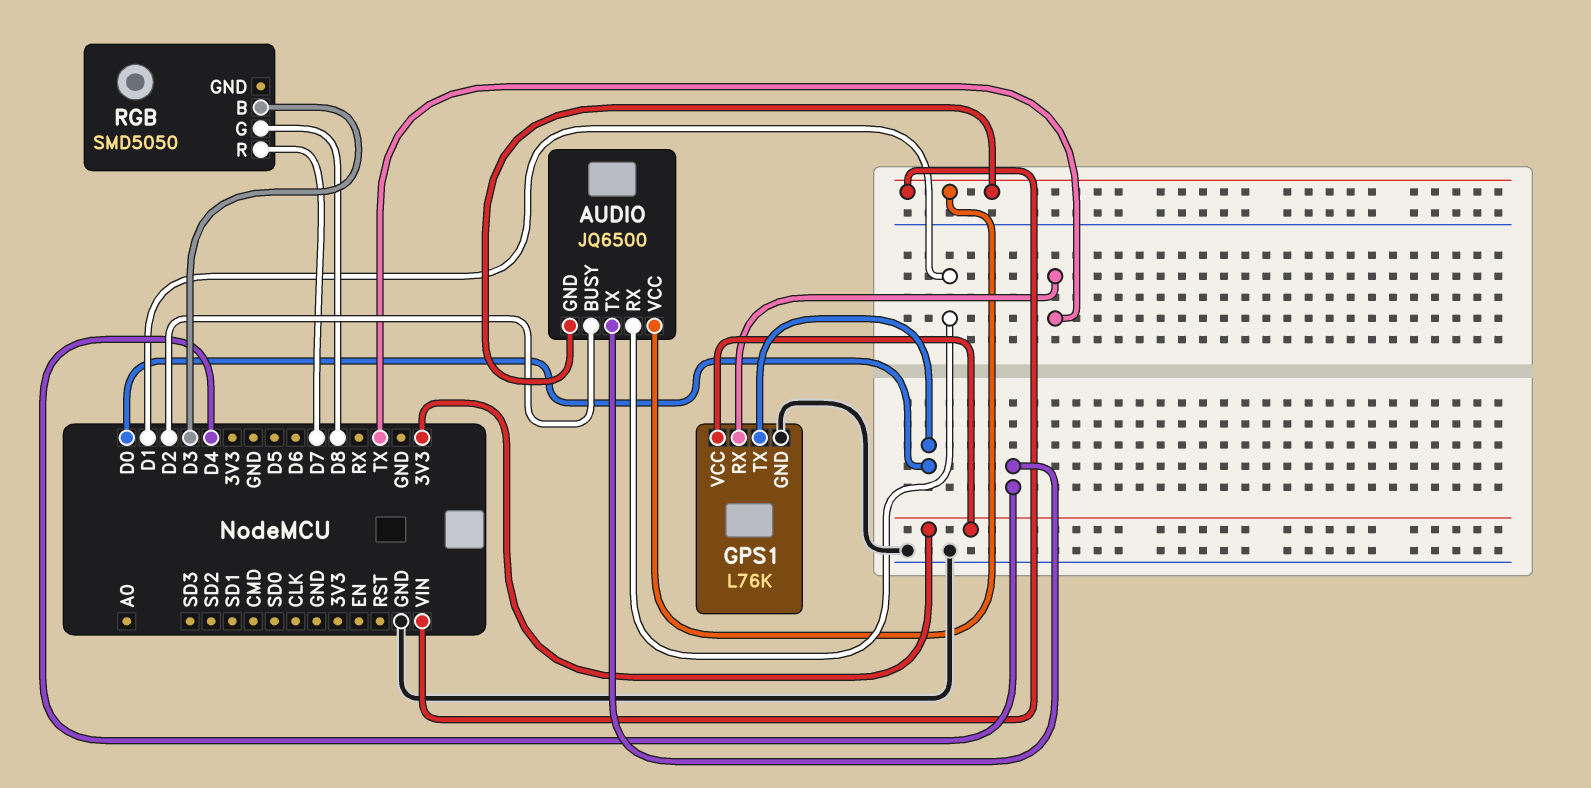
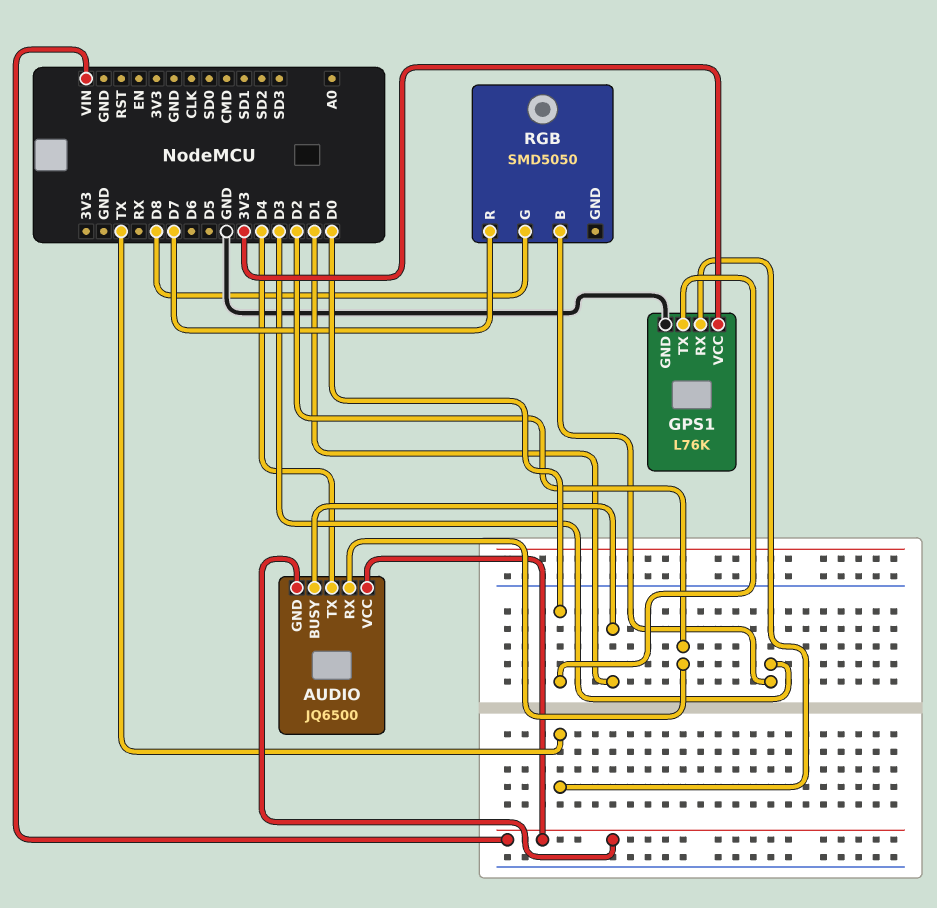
AUDIO pin BUSY: D2 -> D1
AUDIO pin RX: D1 -> D2

